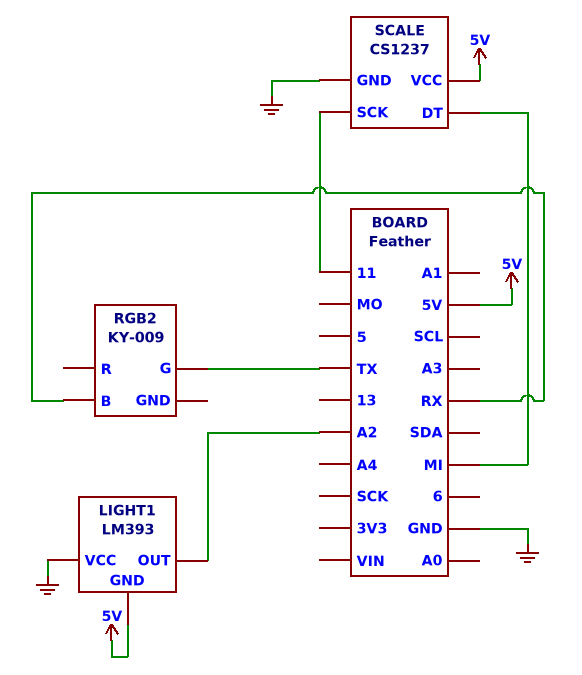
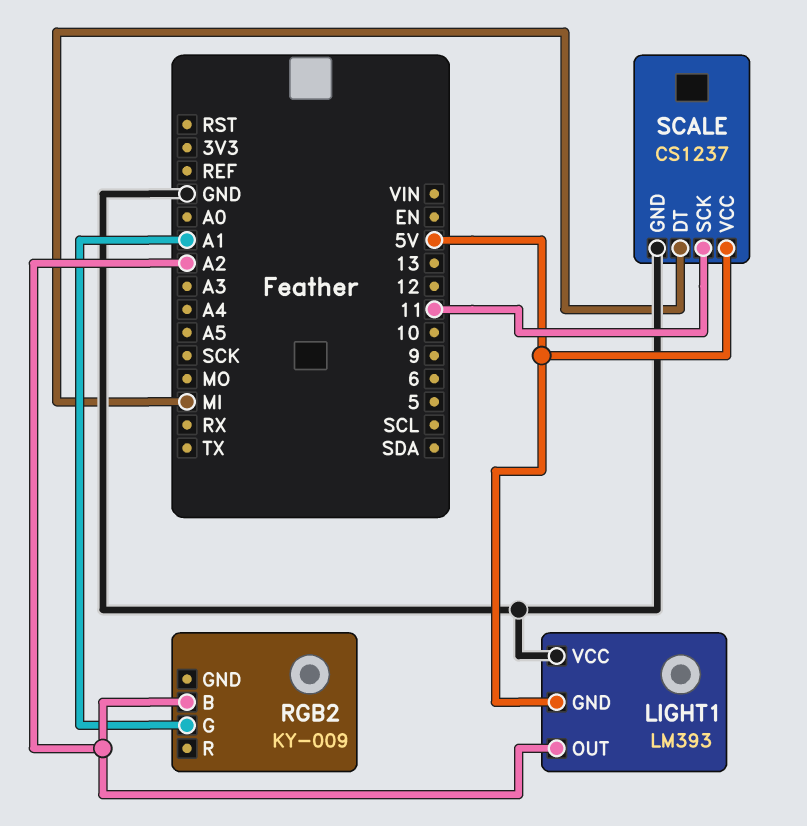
RGB2 pin B: RX -> A2
RGB2 pin G: TX -> A1

